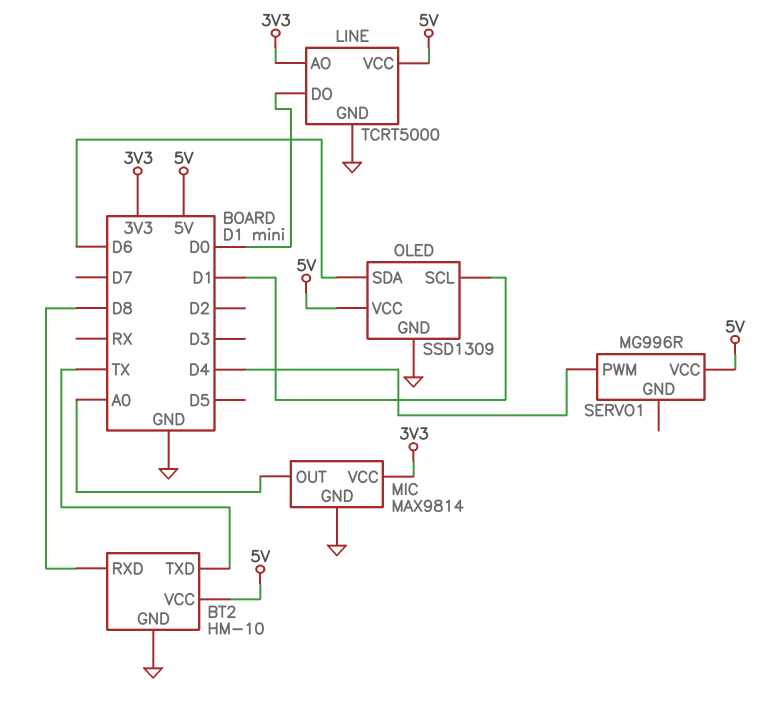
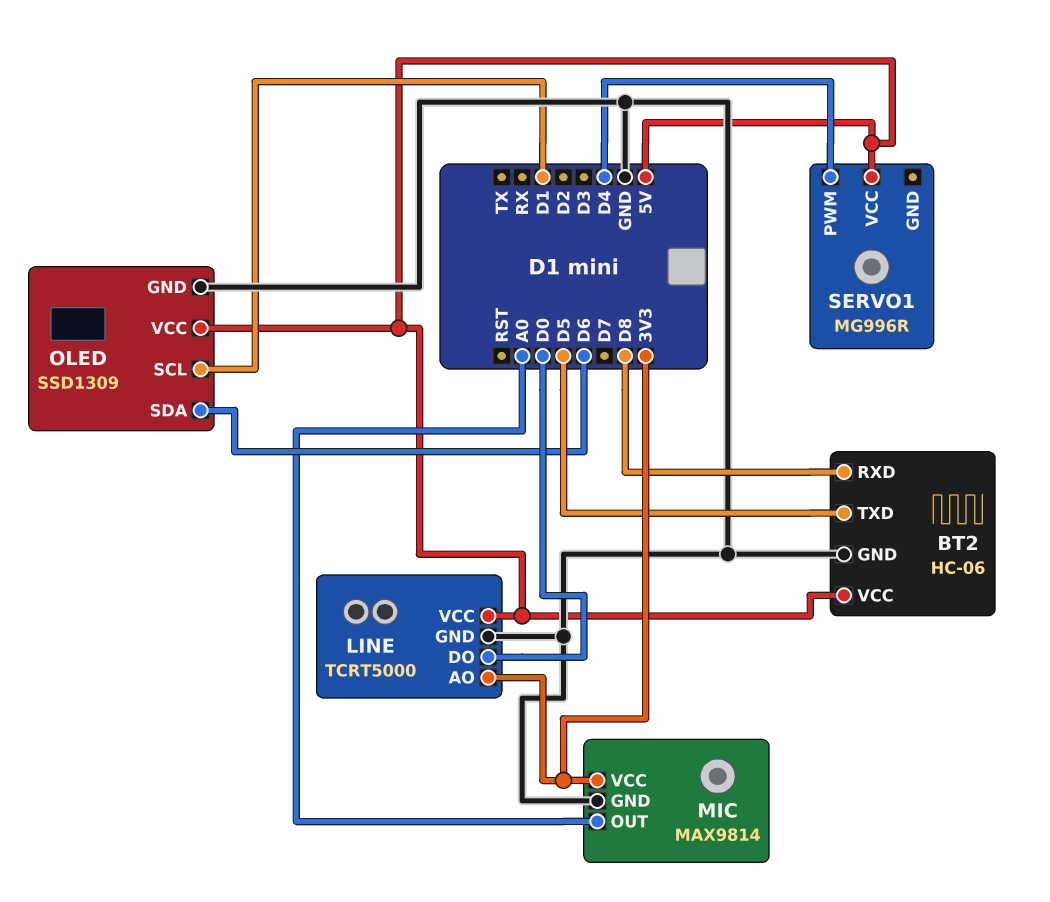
BT2: HM-10 -> HC-06
BT2 pin TXD: TX -> D5

